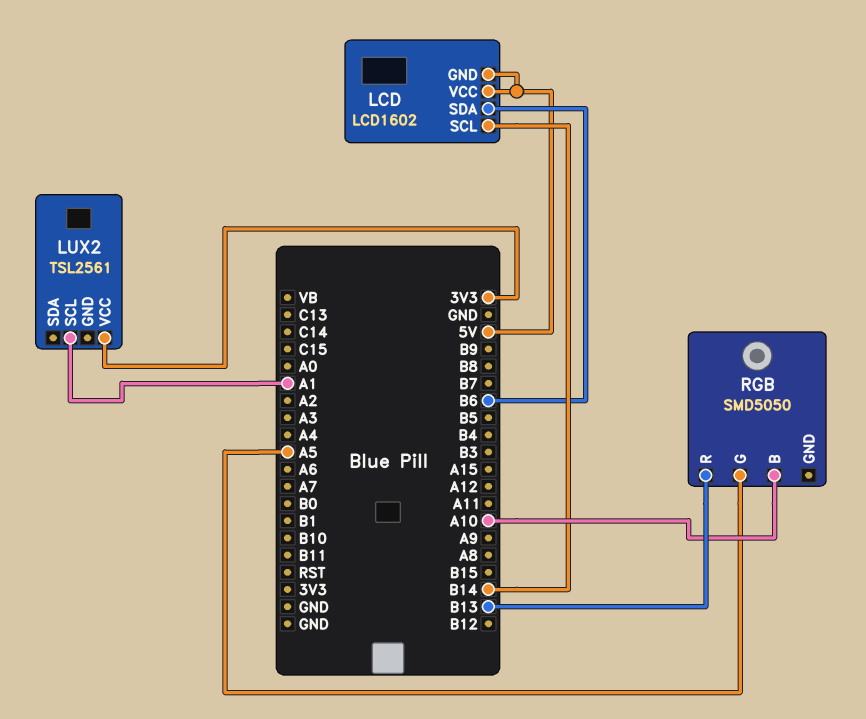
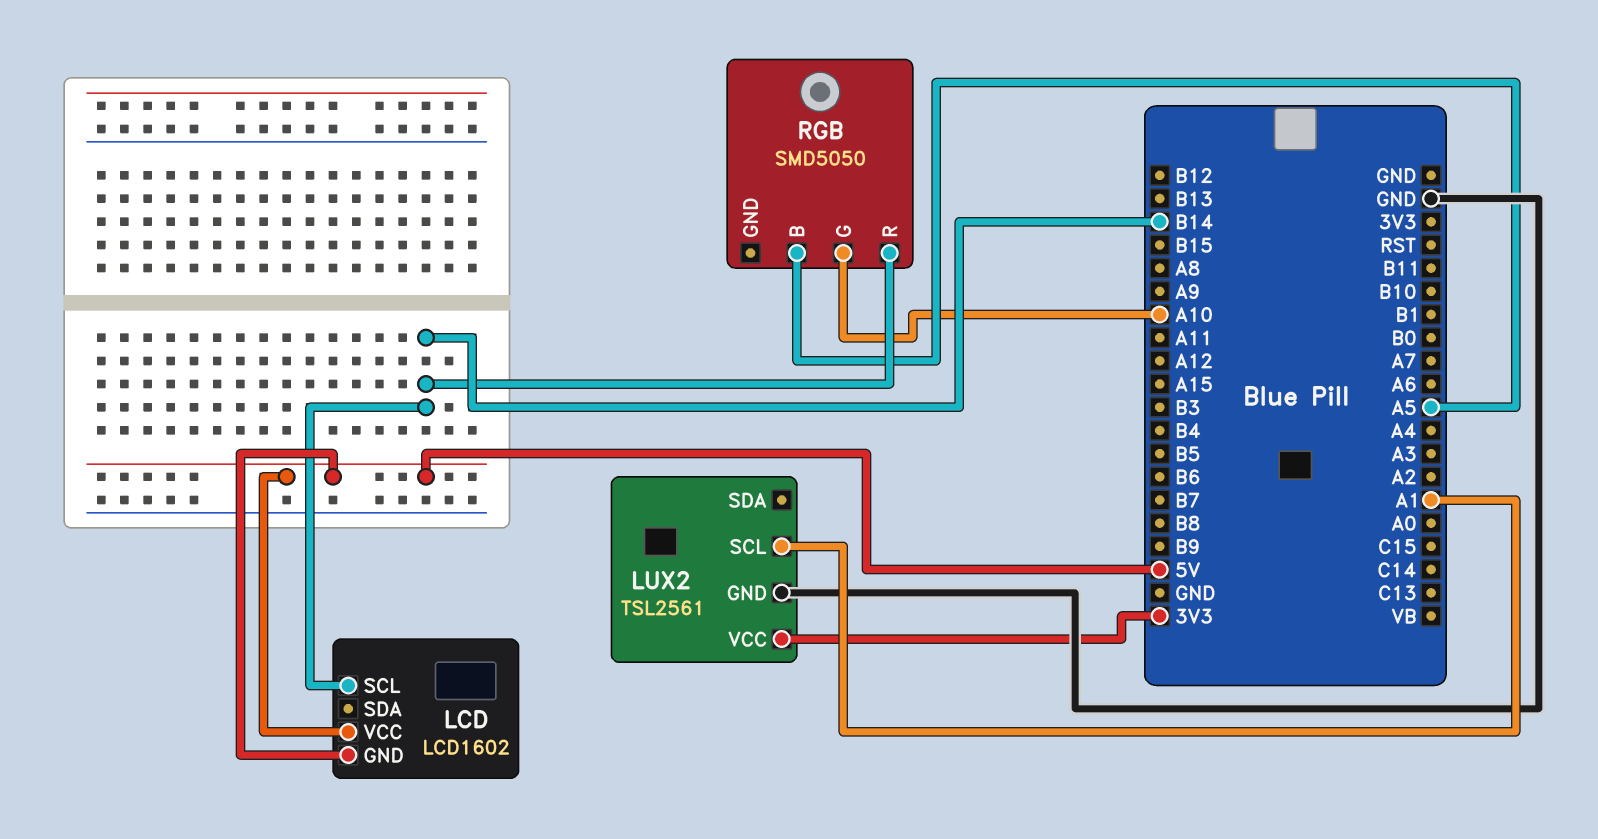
LCD pin SDA: B6 -> none
LUX2 pin GND: none -> GND
RGB pin B: A10 -> A5
RGB pin G: A5 -> A10
RGB pin R: B13 -> B14

